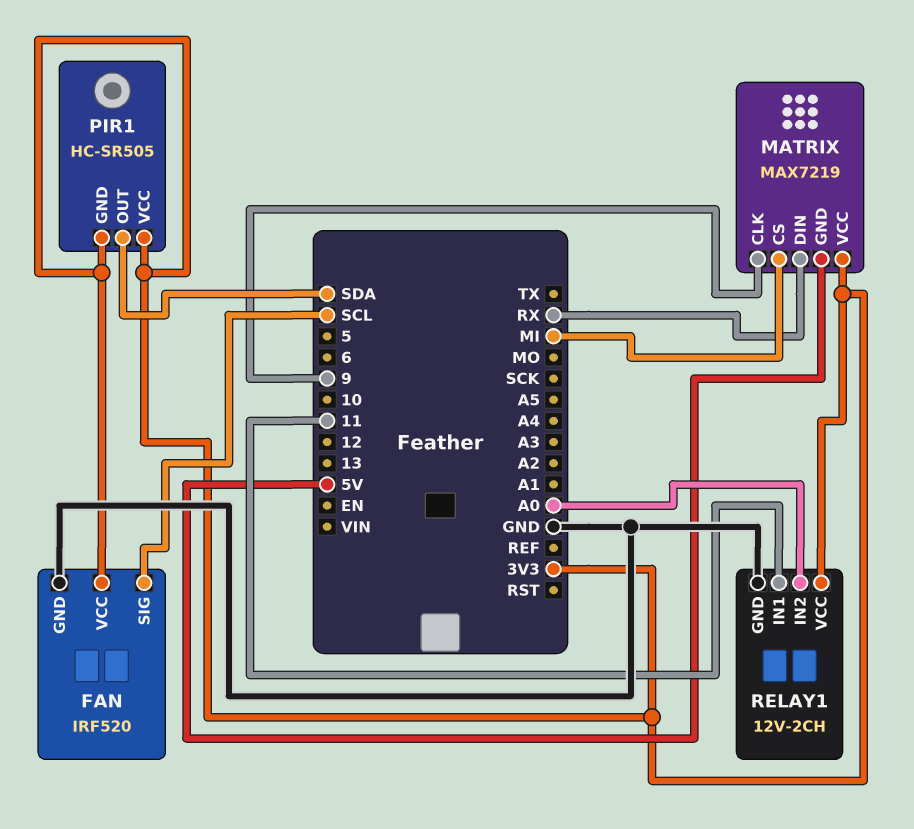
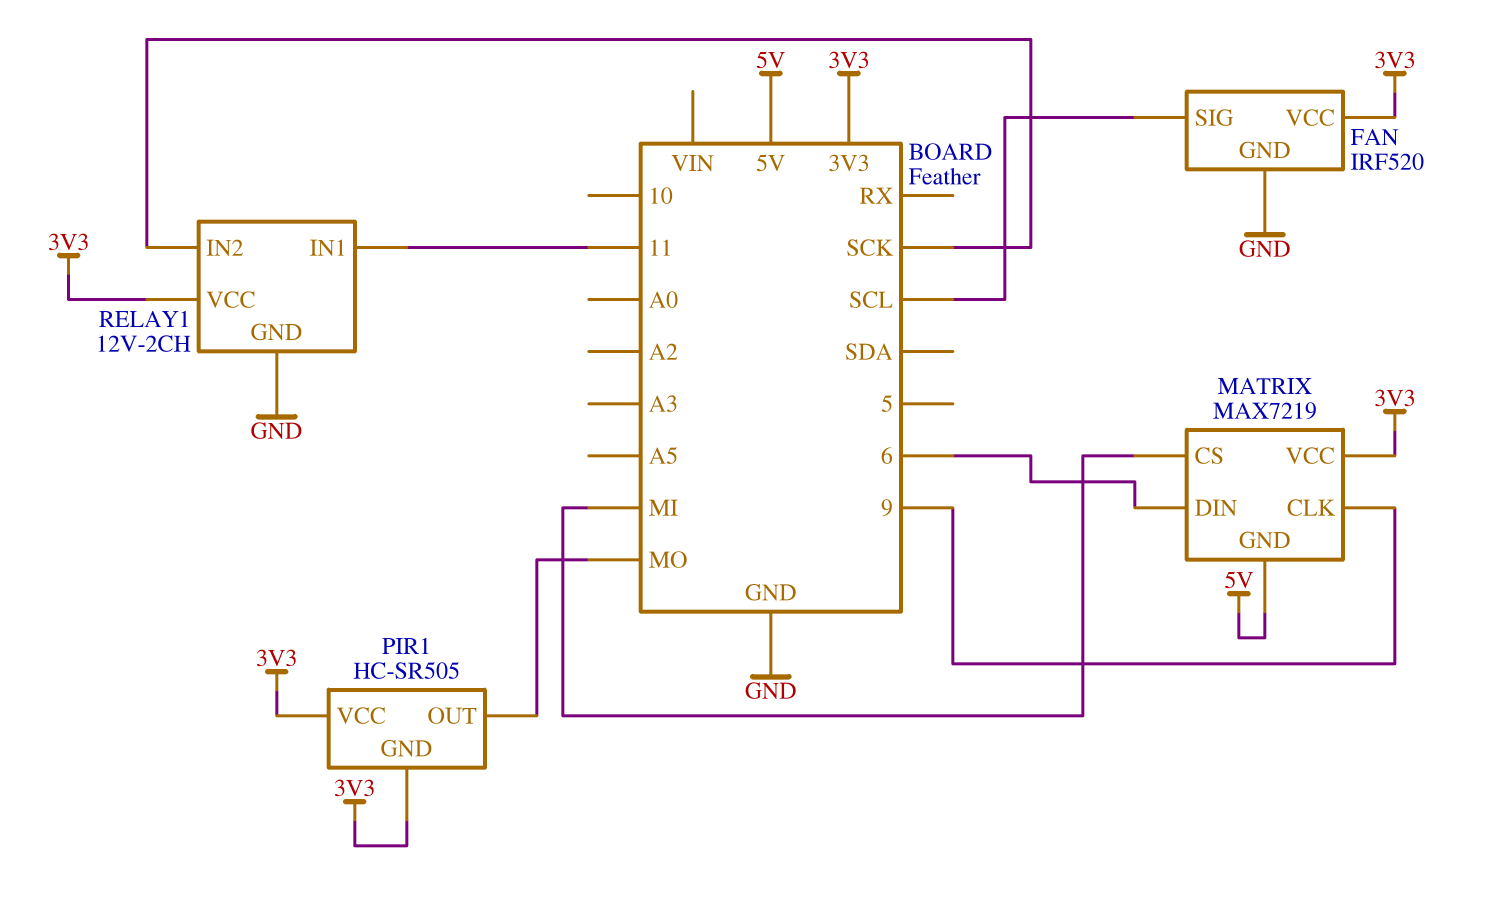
MATRIX pin DIN: RX -> 6
PIR1 pin OUT: SDA -> MO
RELAY1 pin IN2: A0 -> SCK

